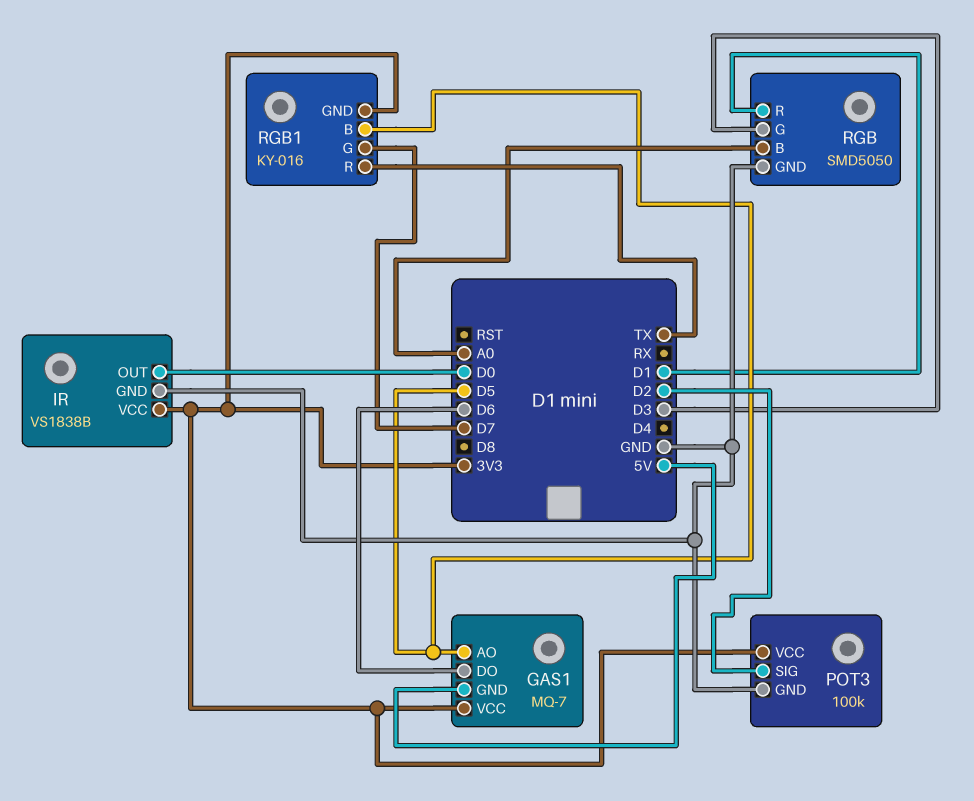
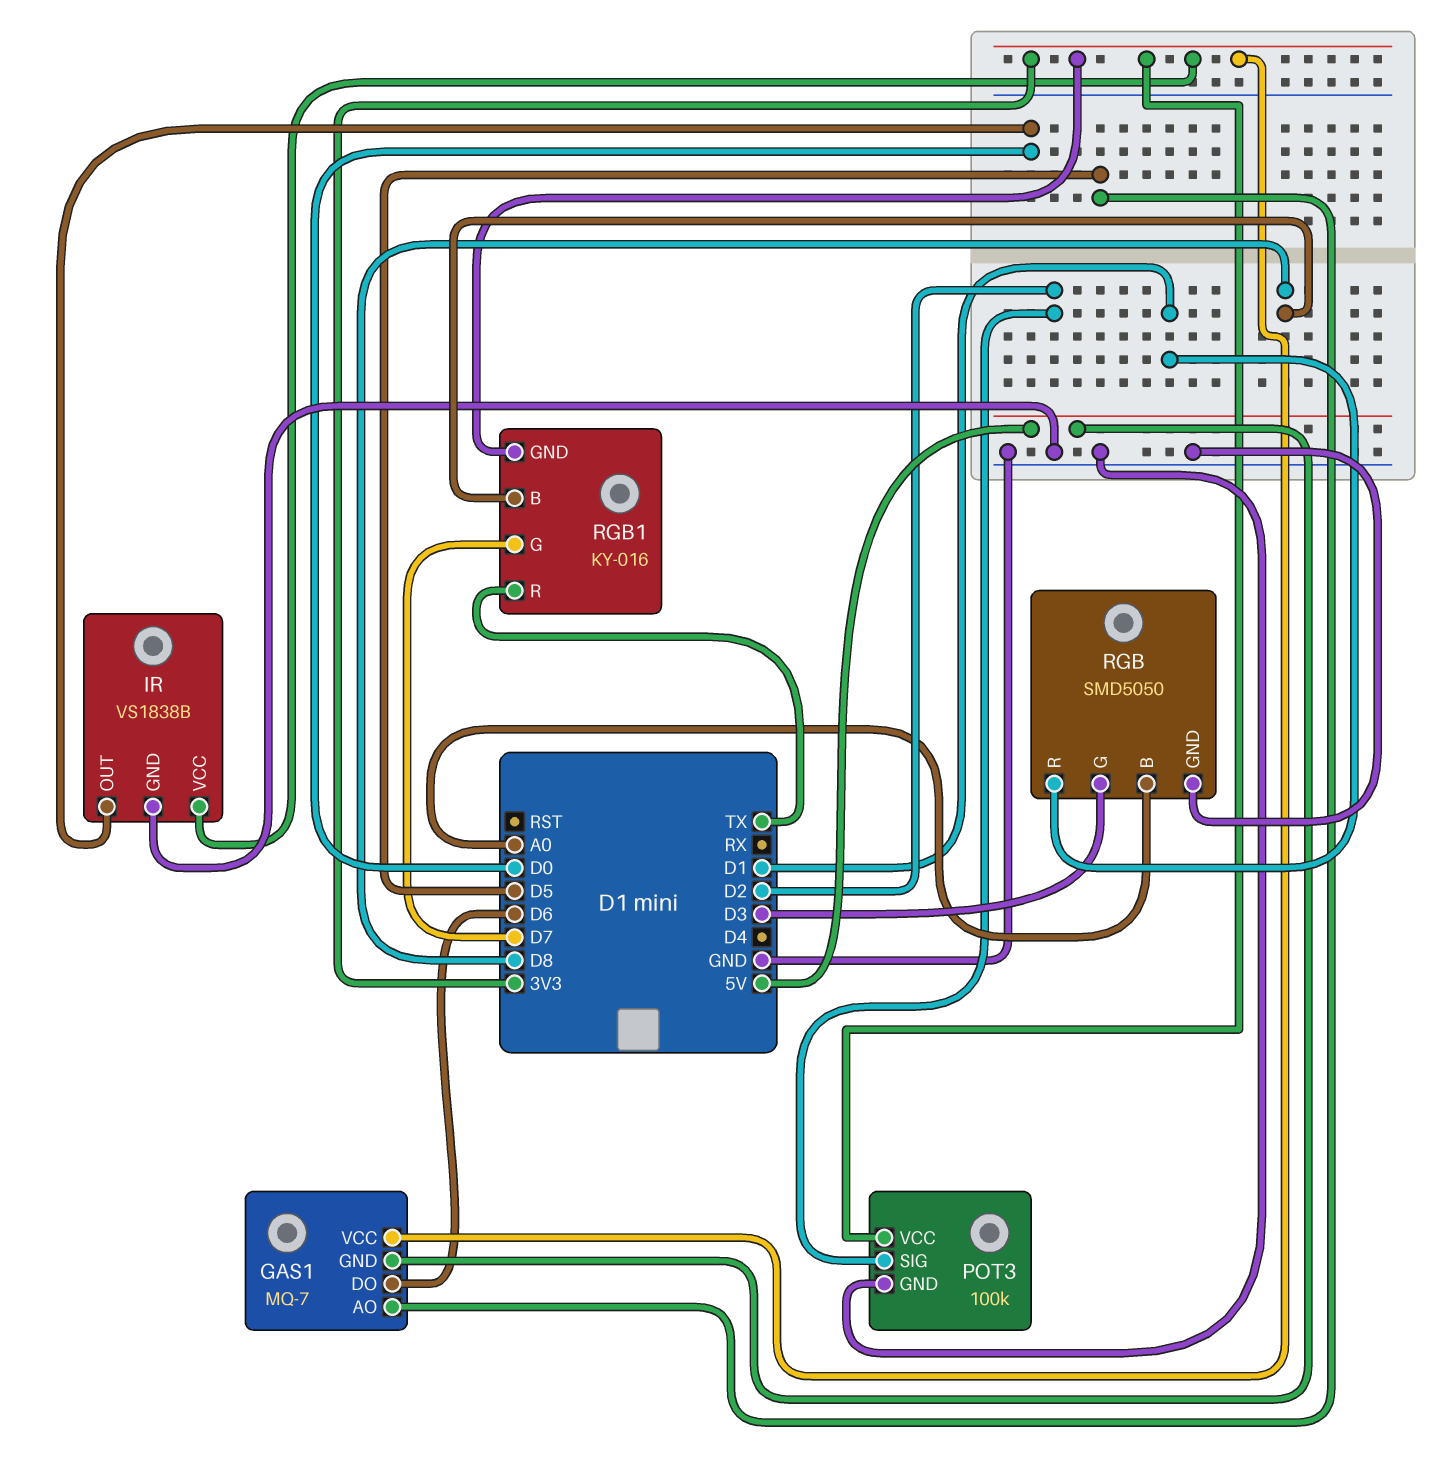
RGB1 pin B: D5 -> D8

